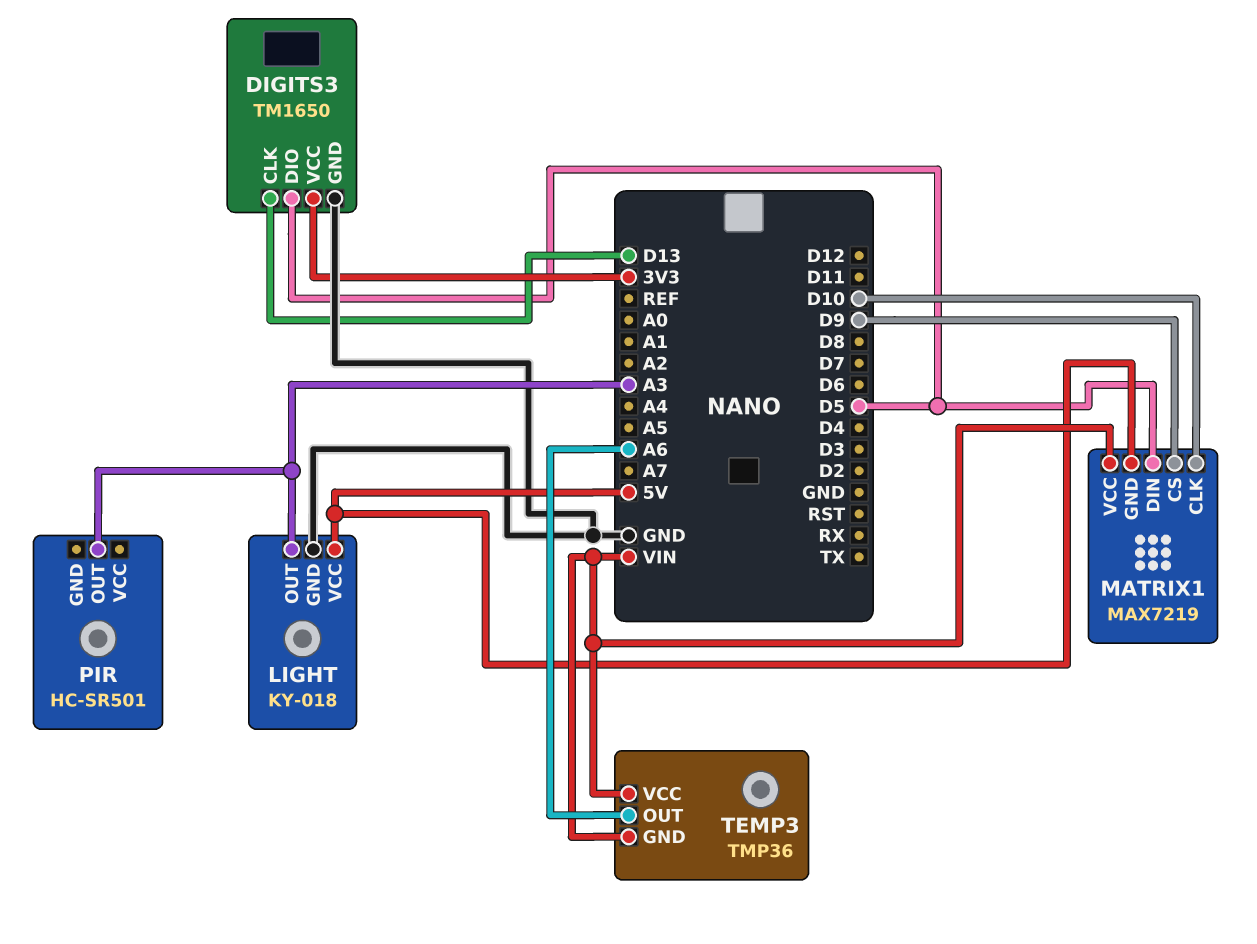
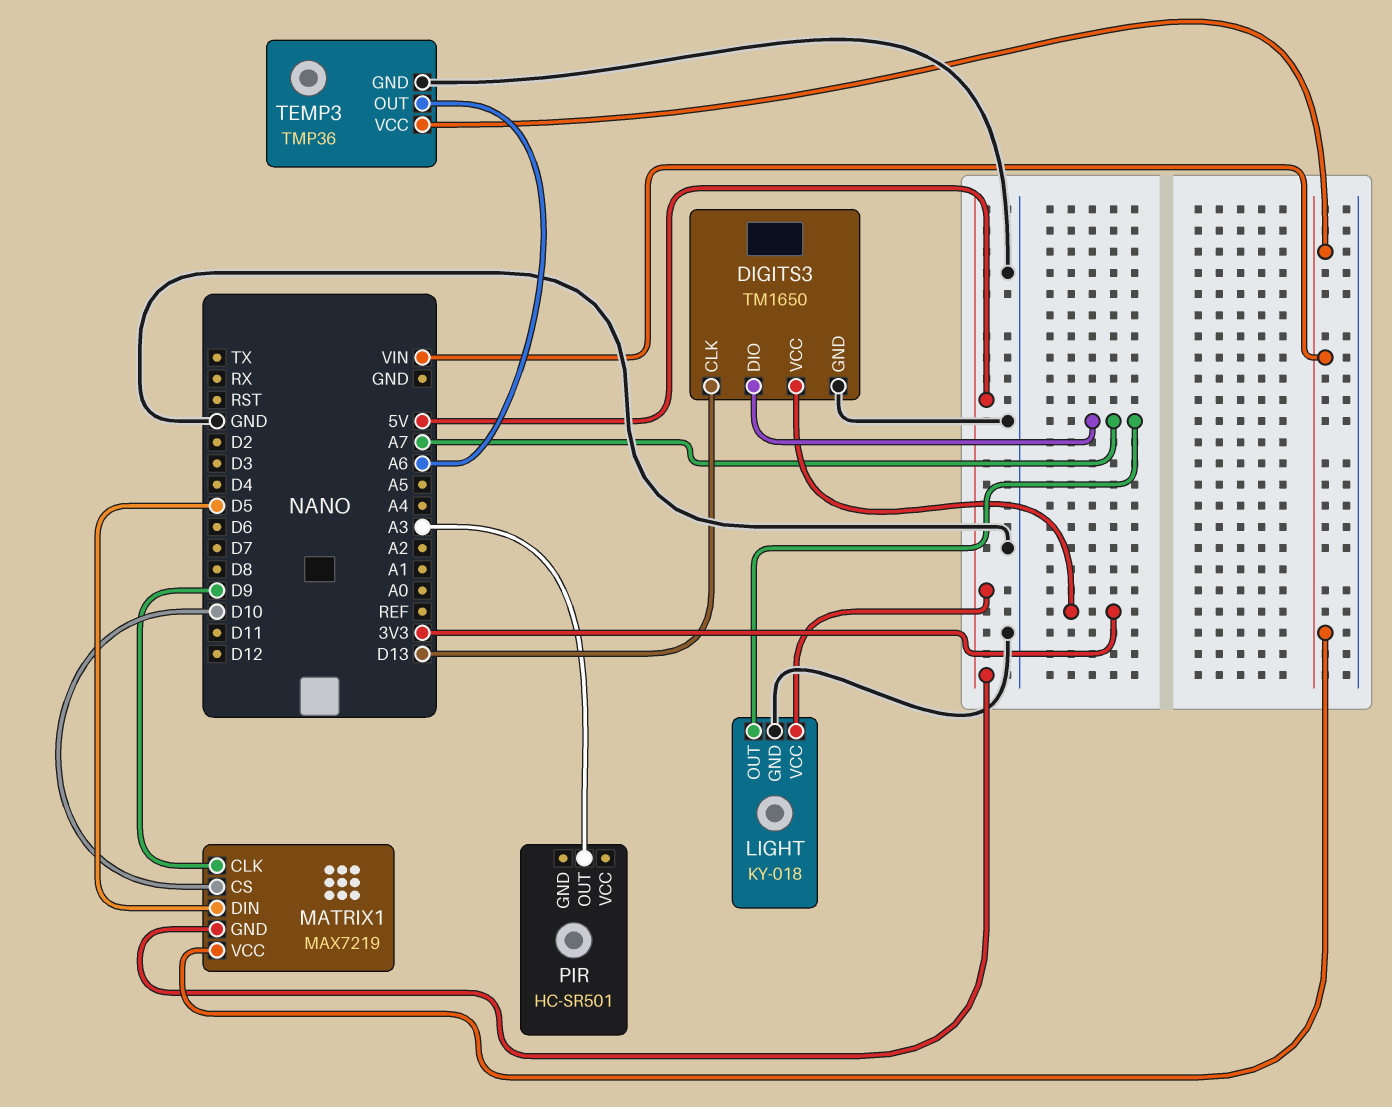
DIGITS3 pin DIO: D5 -> A7
LIGHT pin OUT: A3 -> A7
MATRIX1 pin CLK: D10 -> D9
MATRIX1 pin CS: D9 -> D10
TEMP3 pin GND: VIN -> GND

